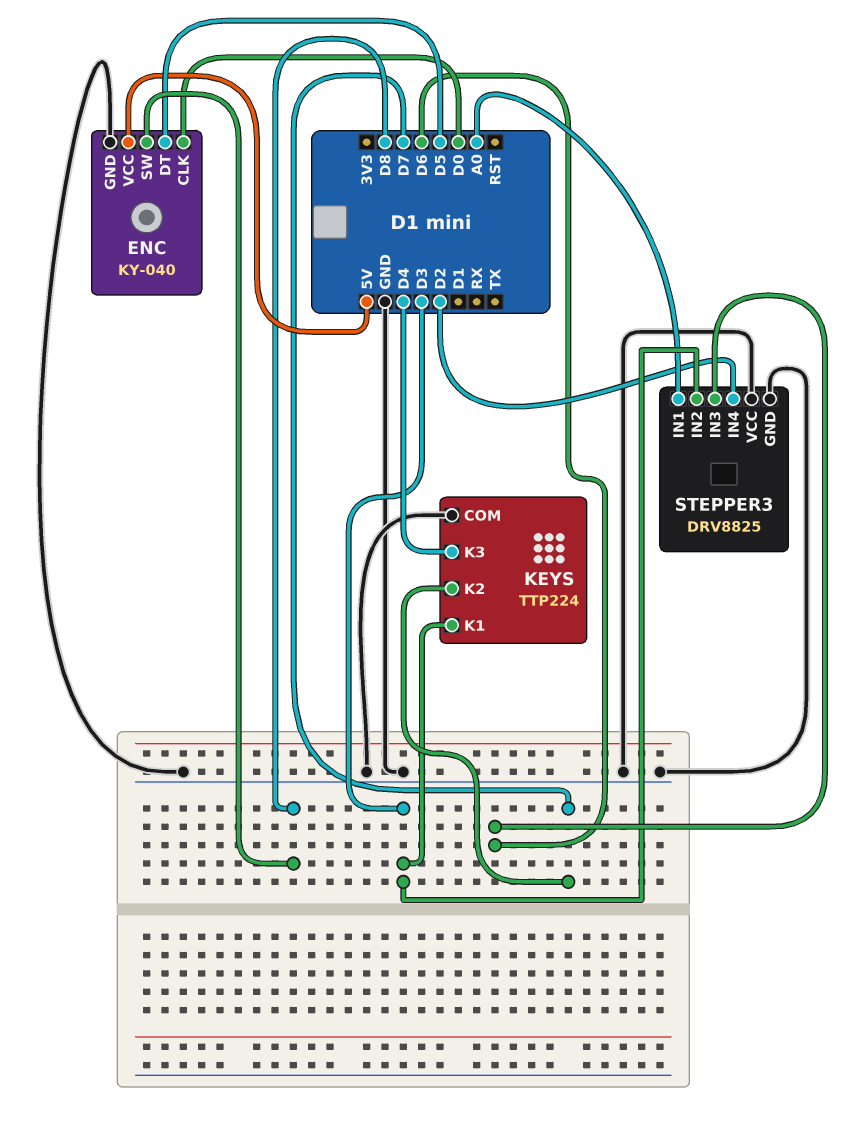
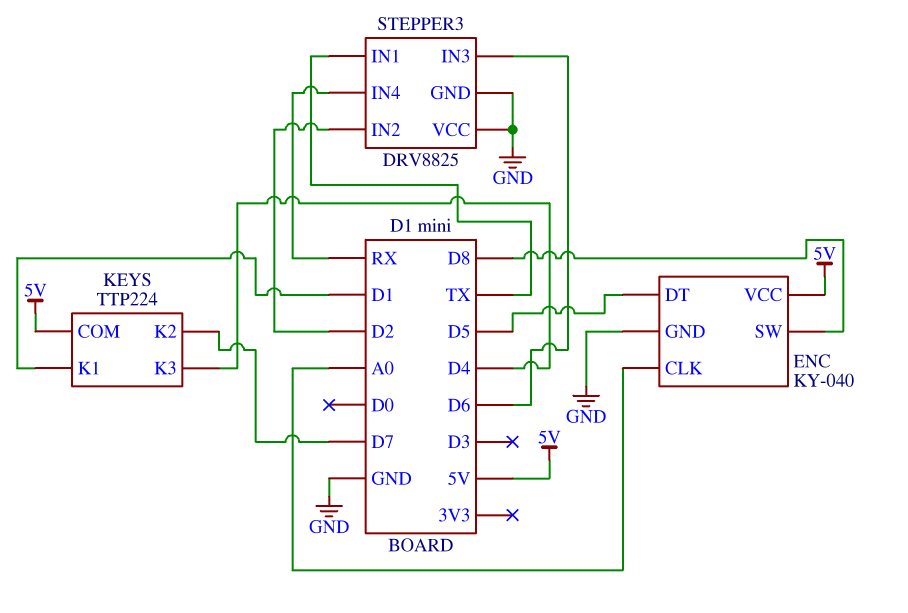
ENC pin CLK: D0 -> A0
KEYS pin COM: GND -> 5V
KEYS pin K1: D3 -> D1
STEPPER3 pin IN1: A0 -> TX
STEPPER3 pin IN2: D3 -> D2
STEPPER3 pin IN4: D2 -> RX

